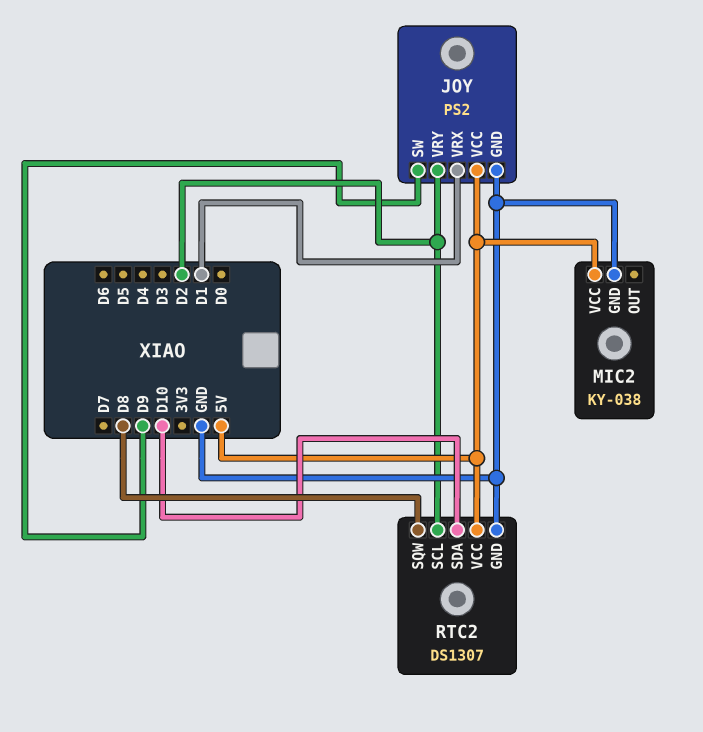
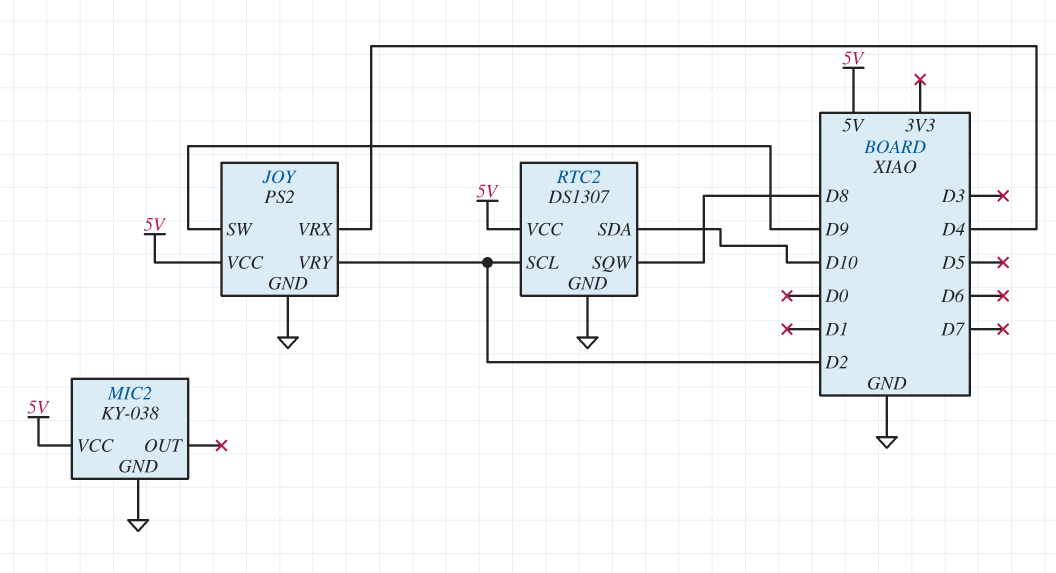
JOY pin VRX: D1 -> D4

